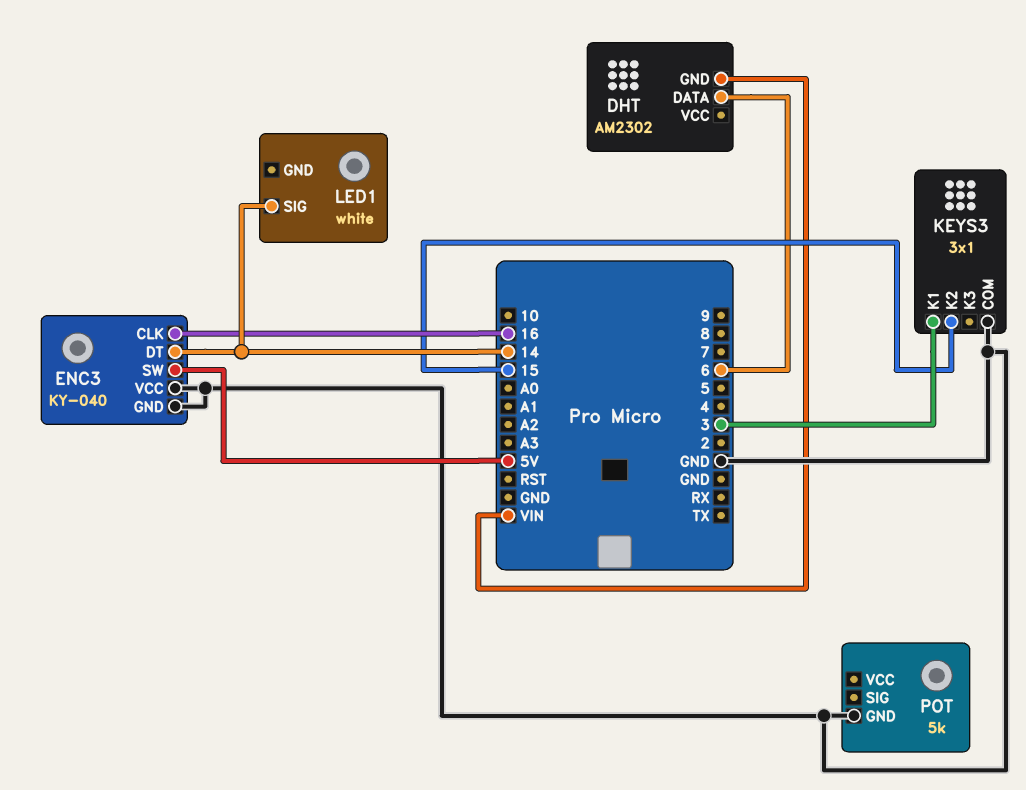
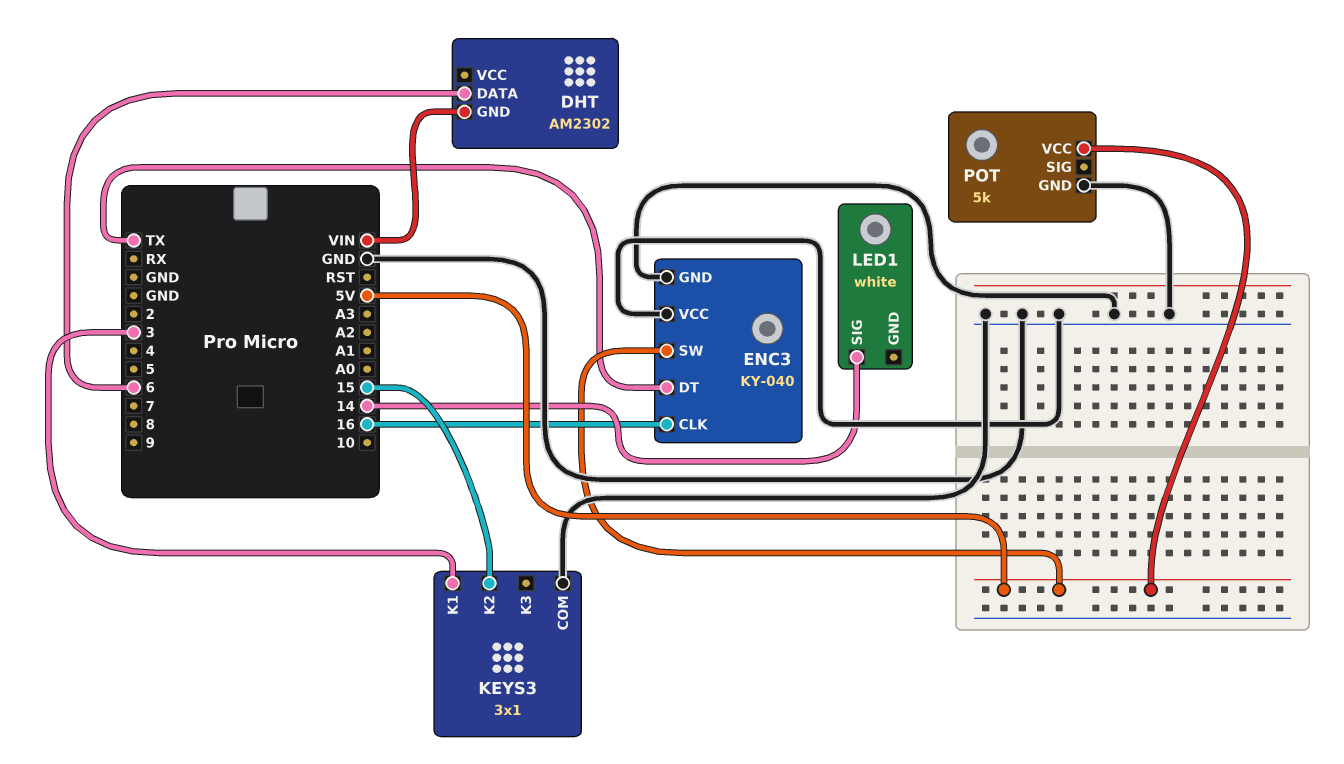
ENC3 pin DT: 14 -> TX
POT pin VCC: none -> 5V

